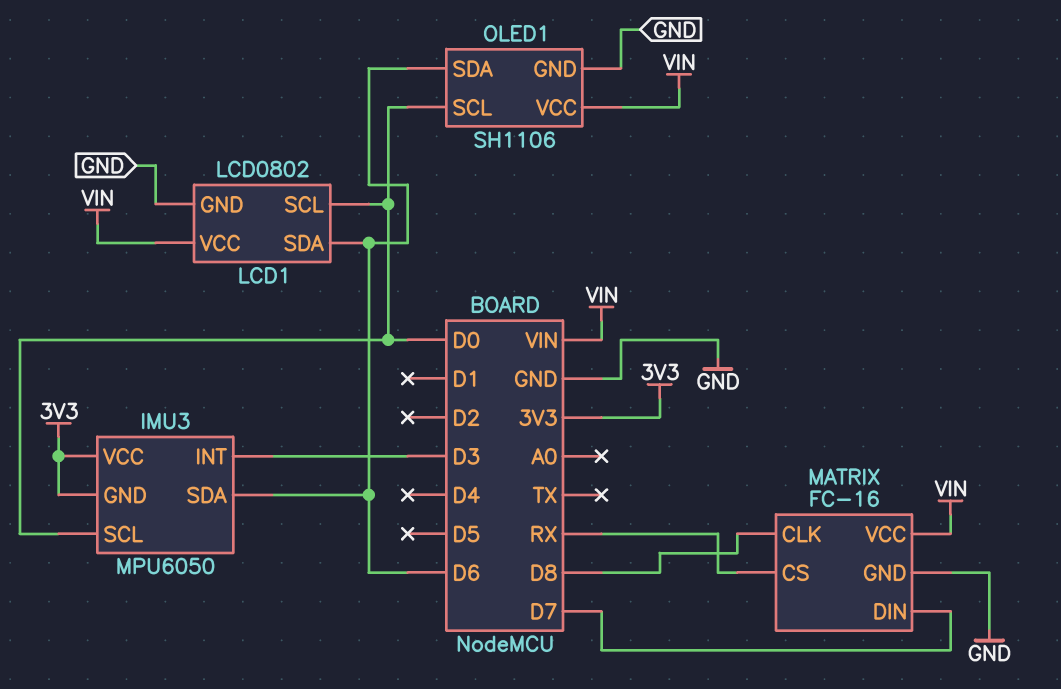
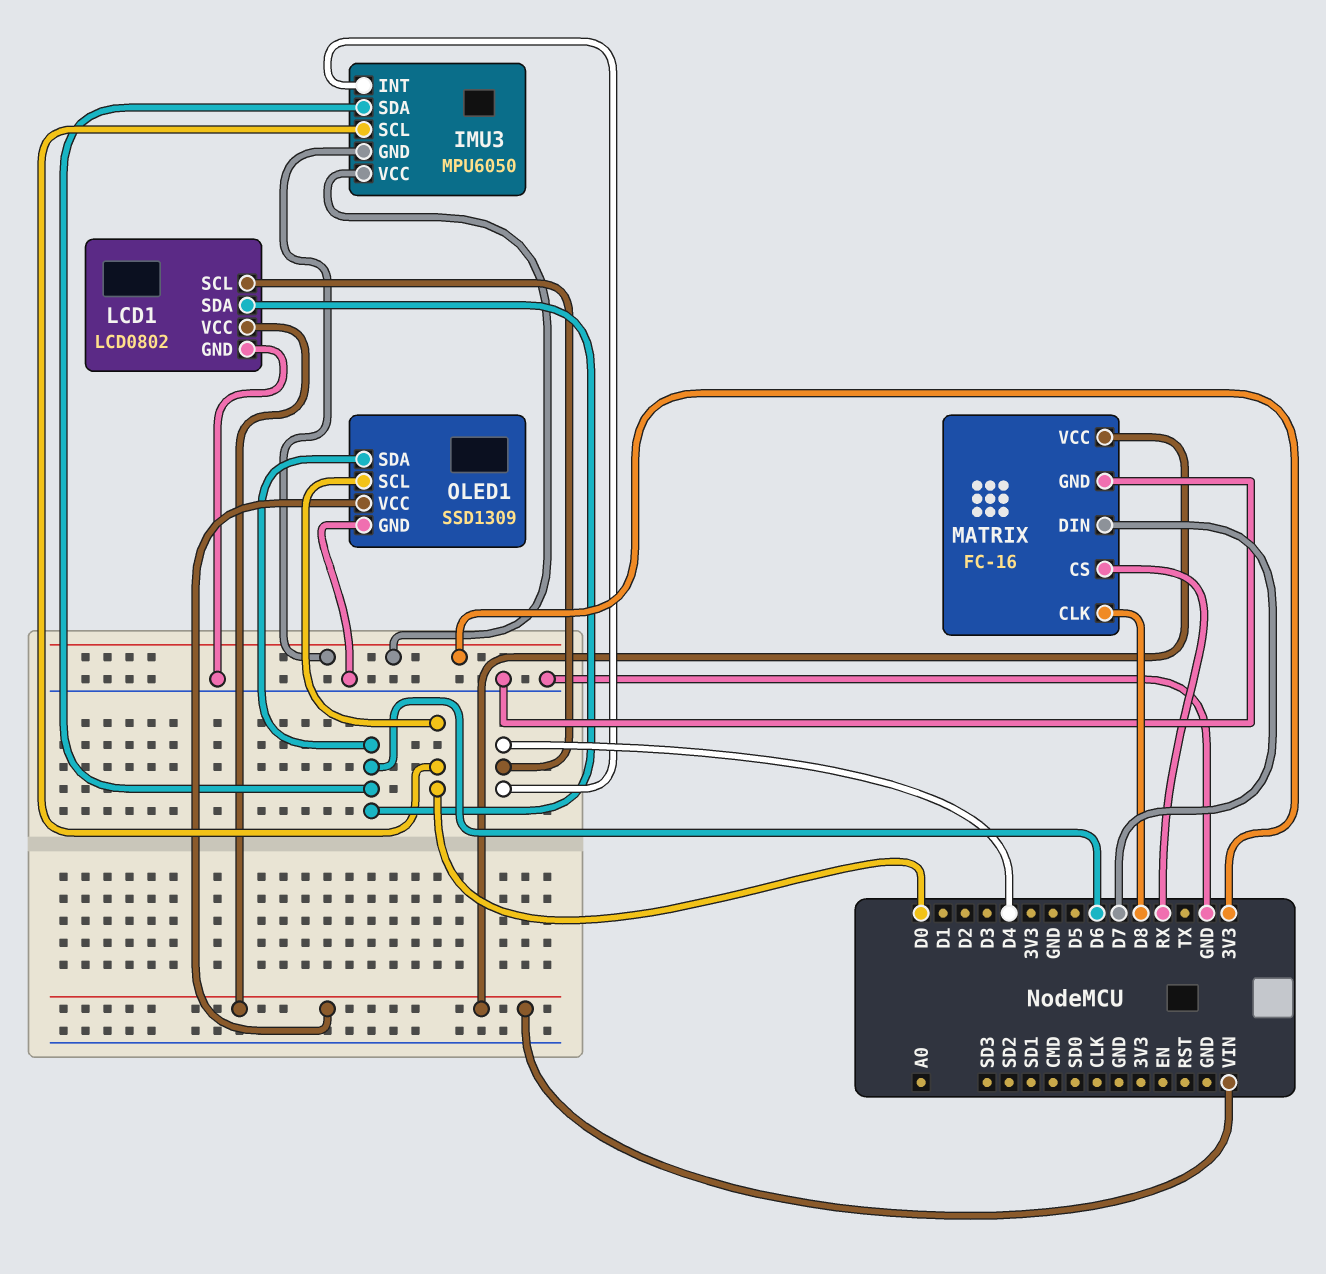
IMU3 pin INT: D3 -> D4
LCD1 pin SCL: D0 -> D4
OLED1: SH1106 -> SSD1309

